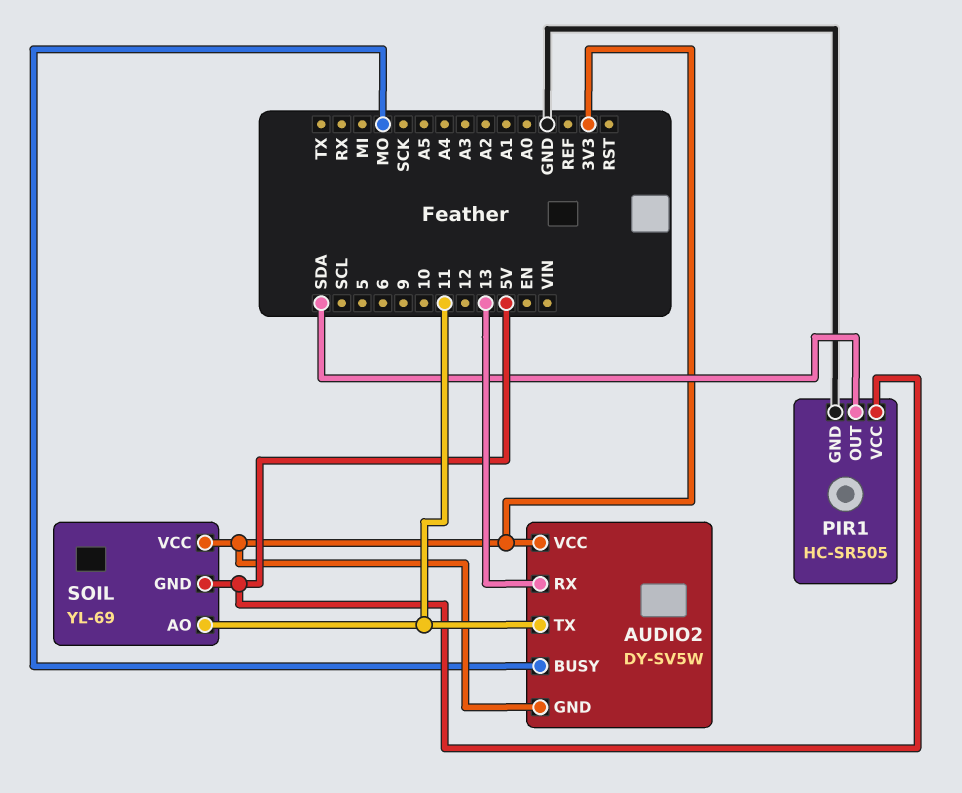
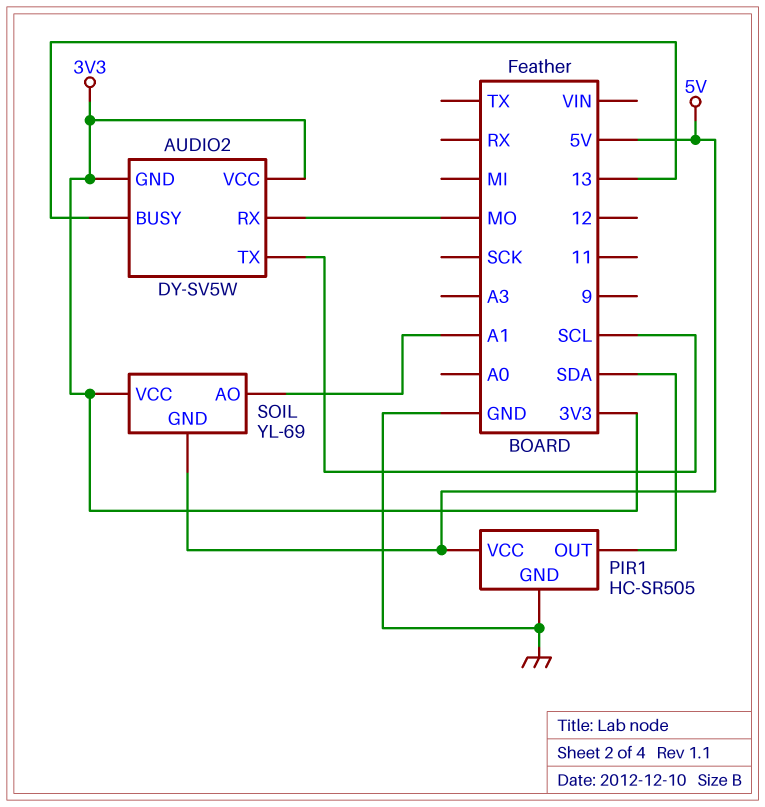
AUDIO2 pin BUSY: MO -> 13
AUDIO2 pin RX: 13 -> MO
AUDIO2 pin TX: 11 -> SCL
SOIL pin AO: 11 -> A1

